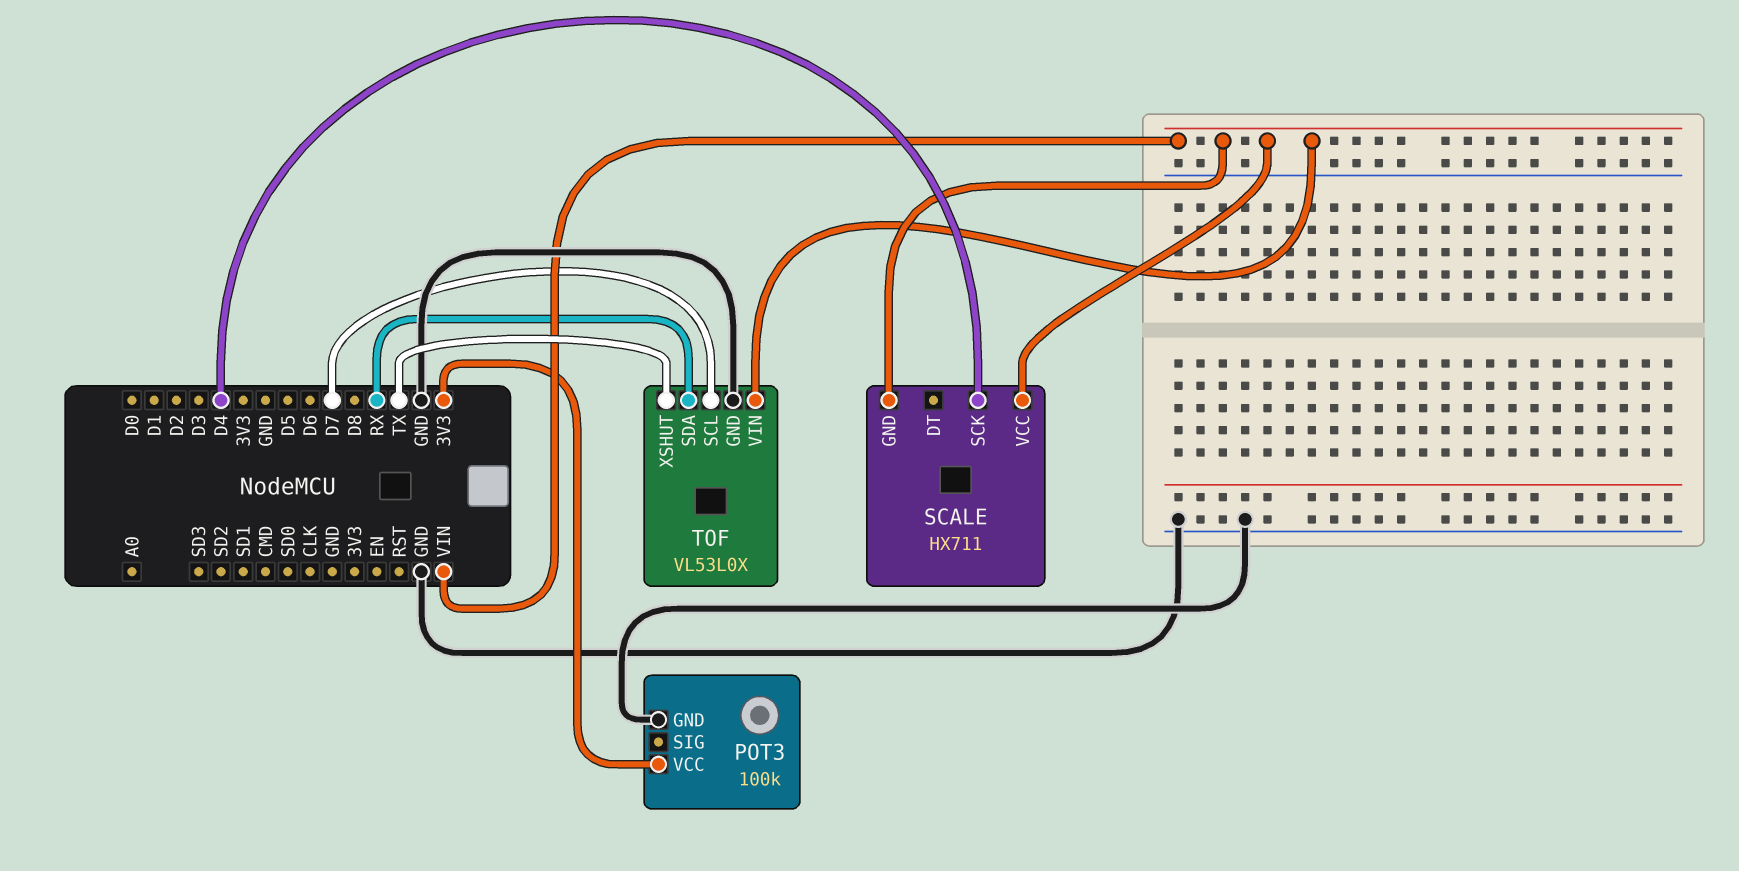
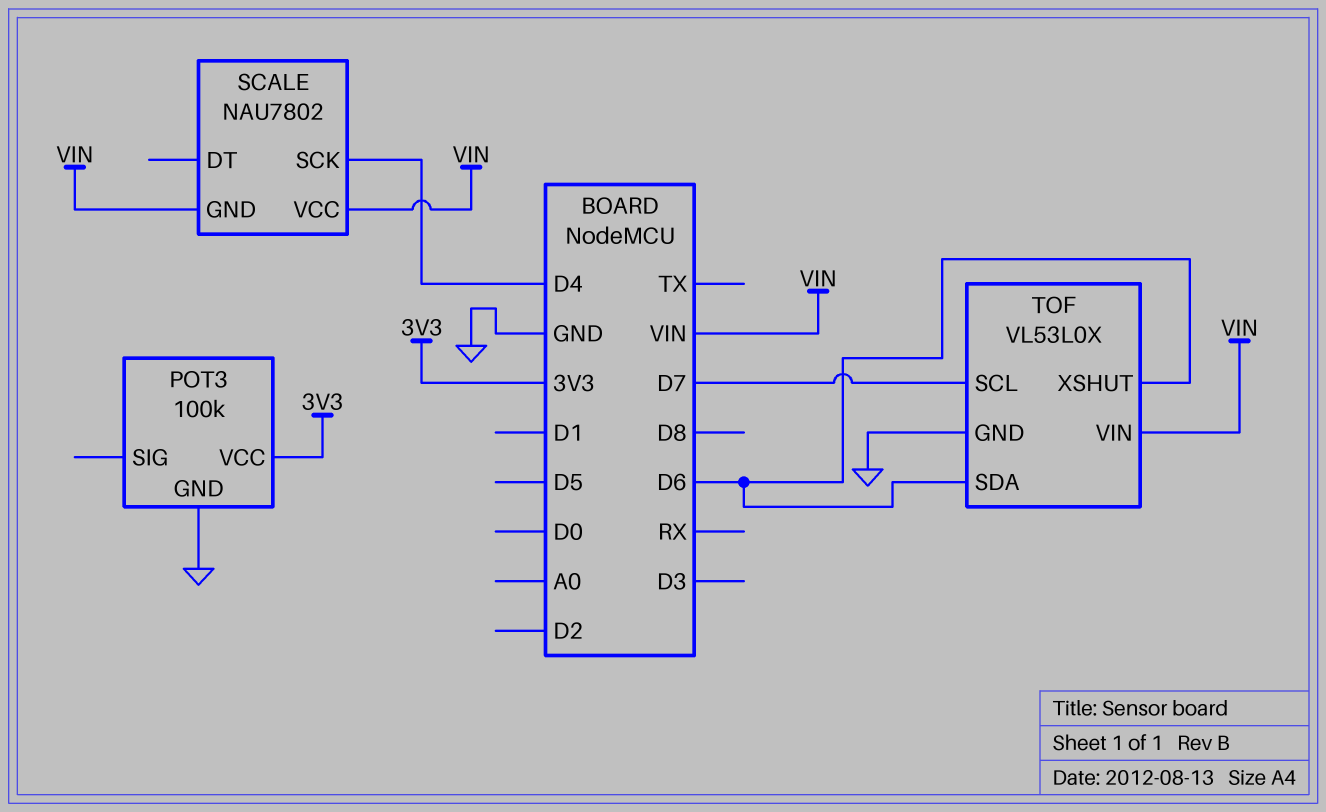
SCALE: HX711 -> NAU7802
TOF pin SDA: RX -> D6
TOF pin XSHUT: TX -> D6

